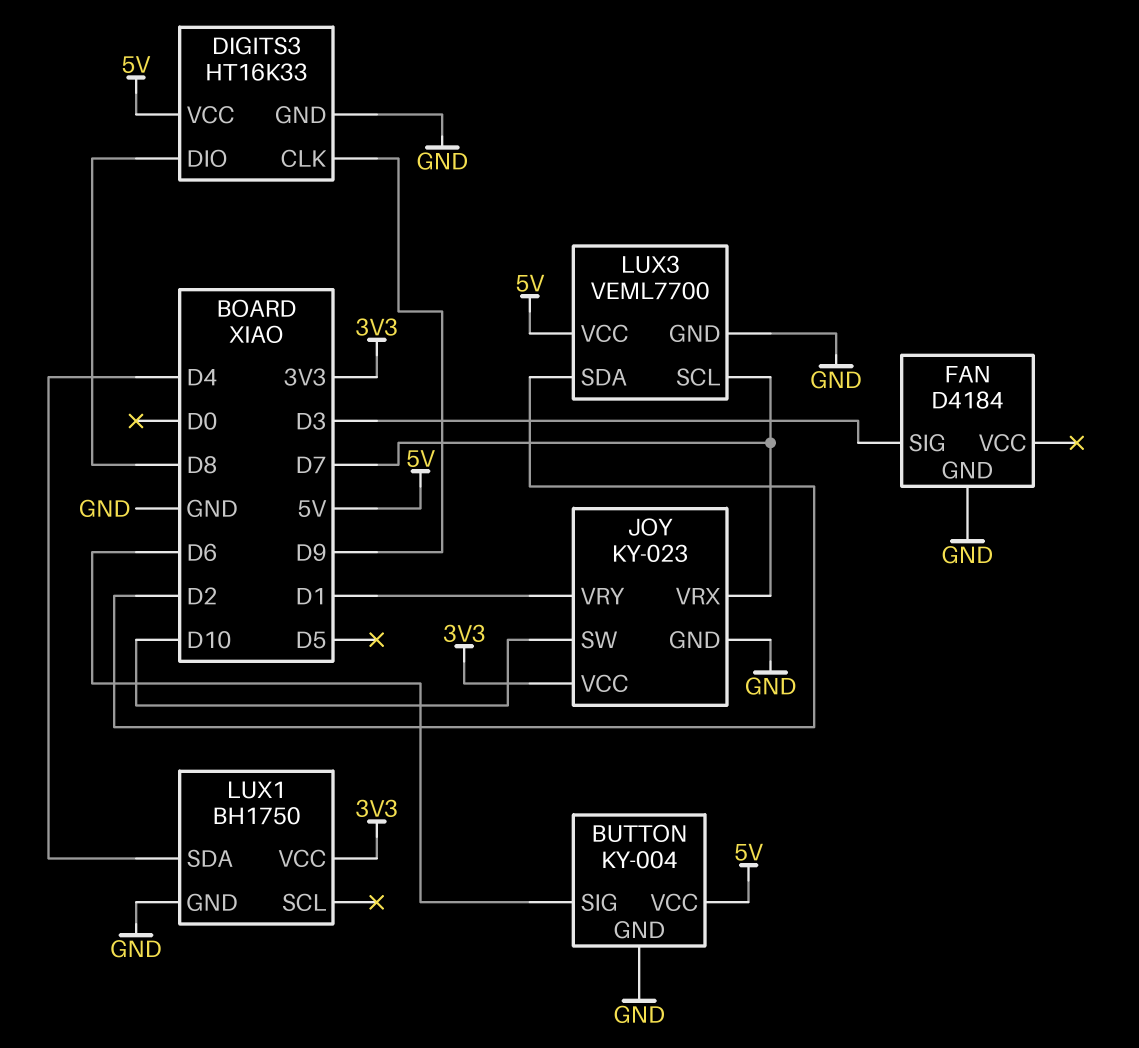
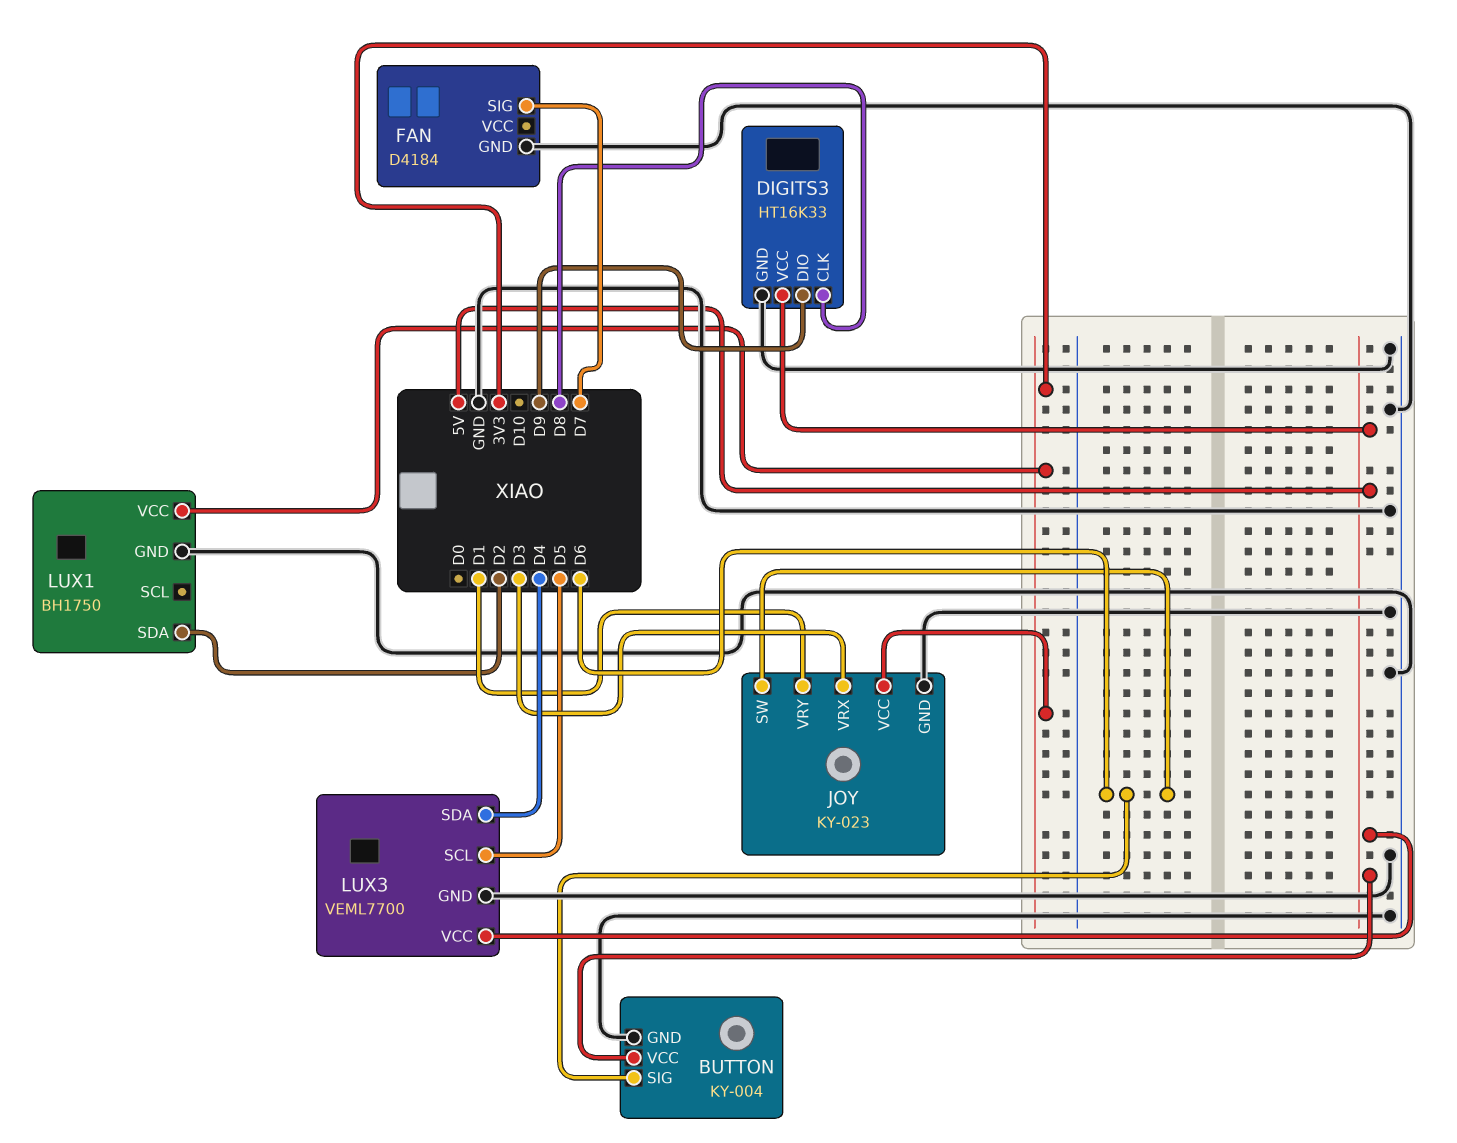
DIGITS3 pin CLK: D9 -> D8
DIGITS3 pin DIO: D8 -> D9
FAN pin SIG: D3 -> D7
JOY pin SW: D10 -> D6
JOY pin VRX: D7 -> D3
LUX1 pin SDA: D4 -> D2
LUX3 pin SCL: D7 -> D5
LUX3 pin SDA: D2 -> D4

